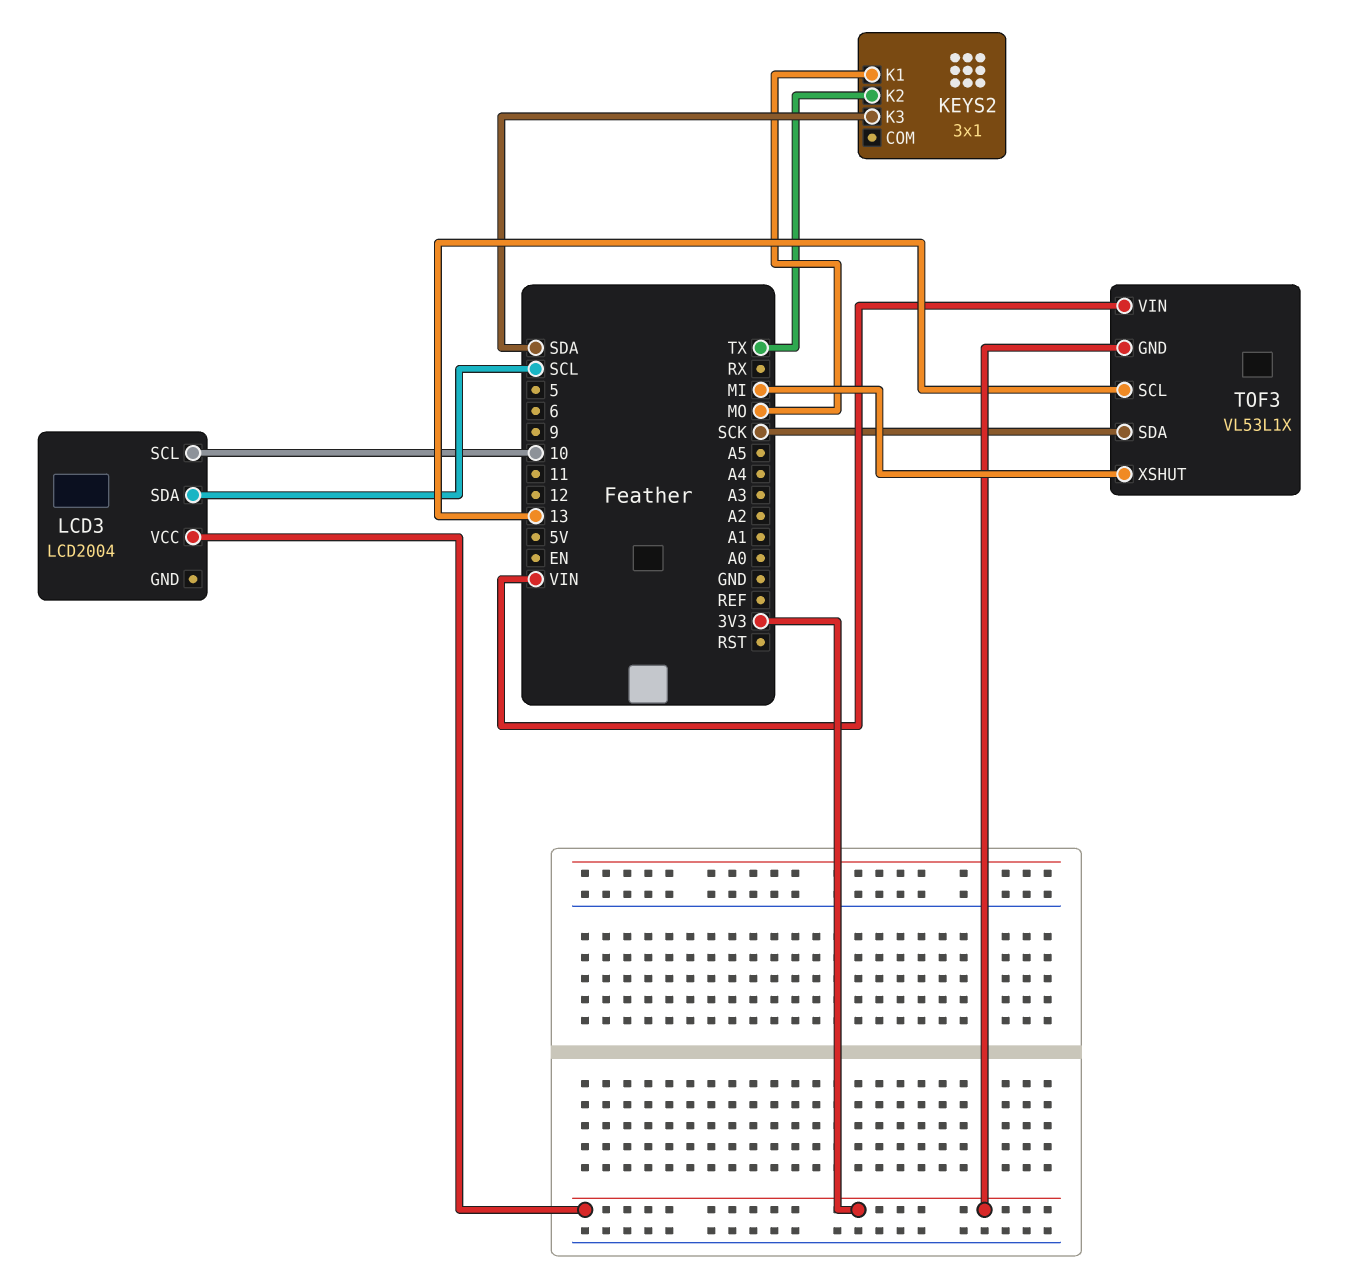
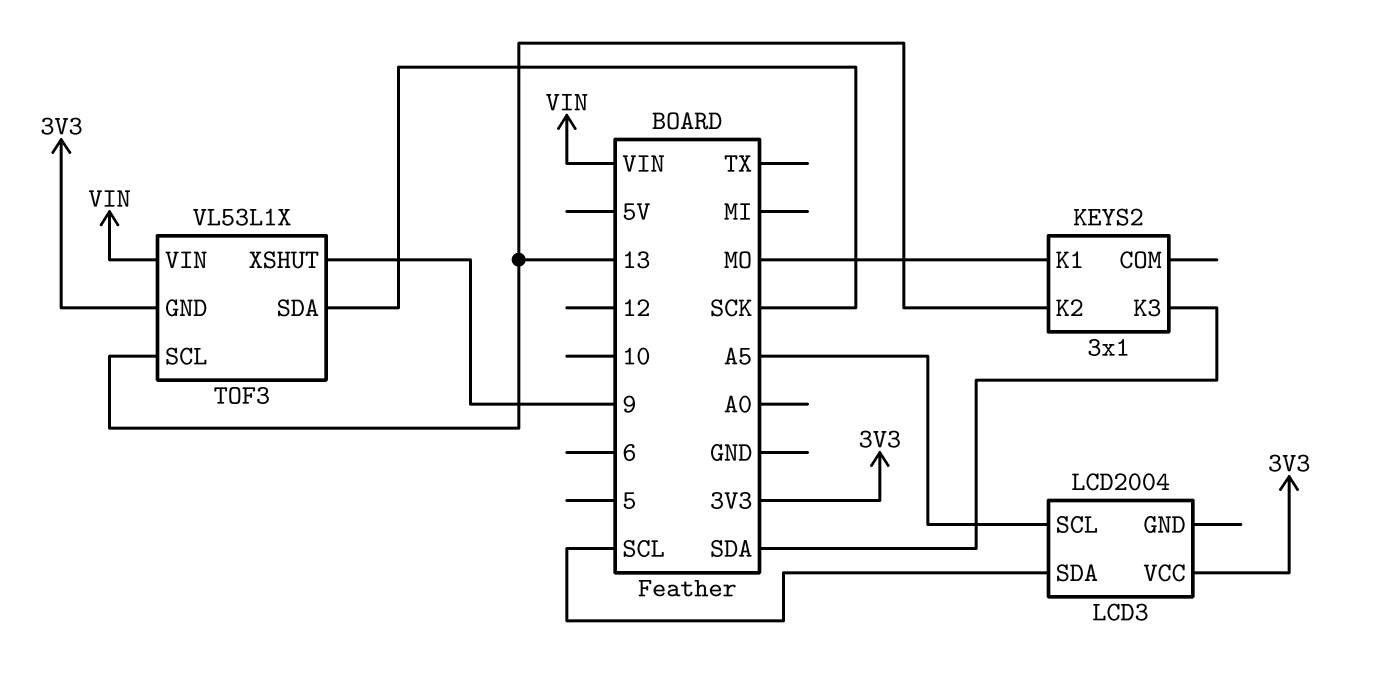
KEYS2 pin K2: TX -> 13
LCD3 pin SCL: 10 -> A5
TOF3 pin XSHUT: MI -> 9

